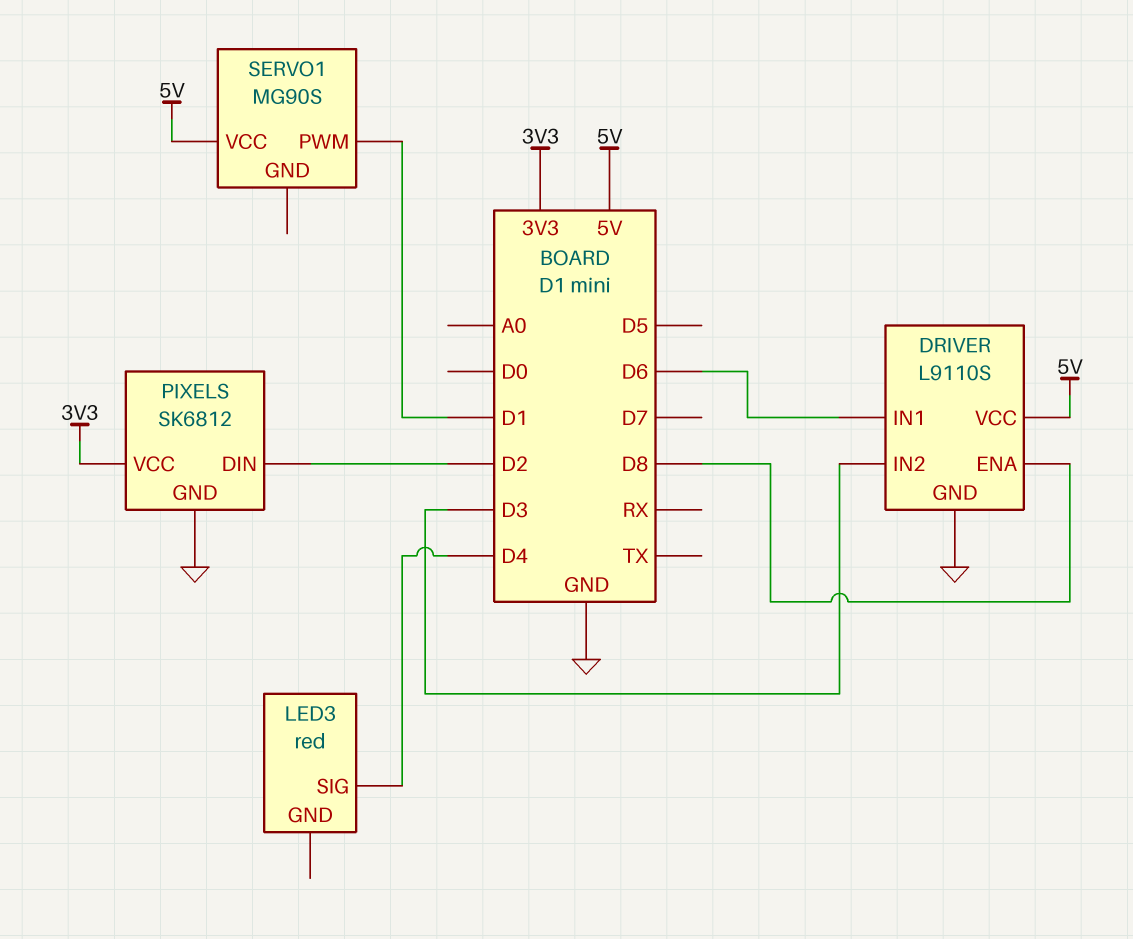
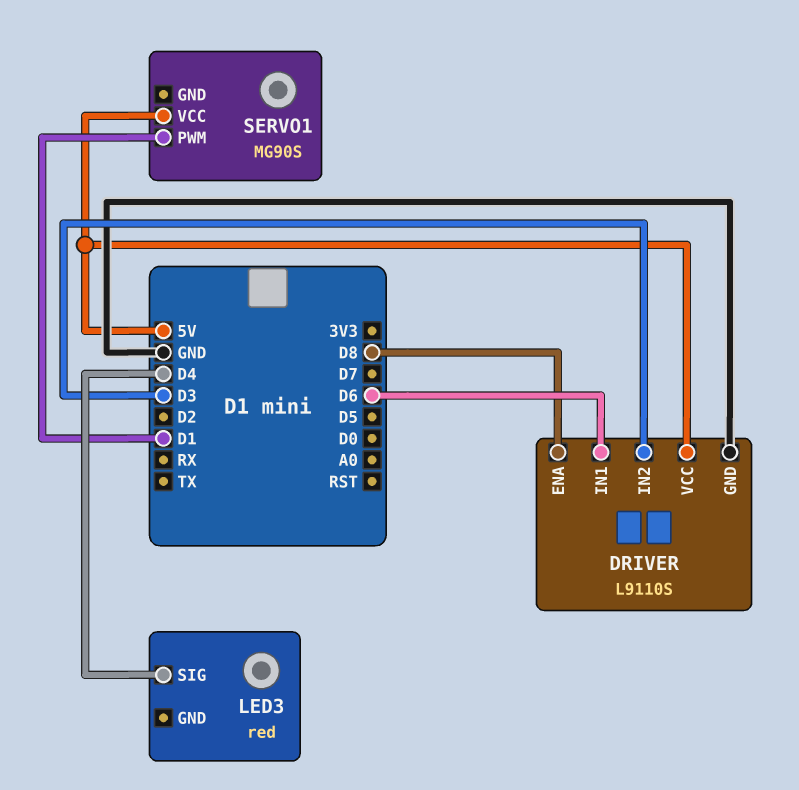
PIXELS: SK6812 -> none
PIXELS pin DIN: D2 -> none
PIXELS pin GND: GND -> none
PIXELS pin VCC: 3V3 -> none

